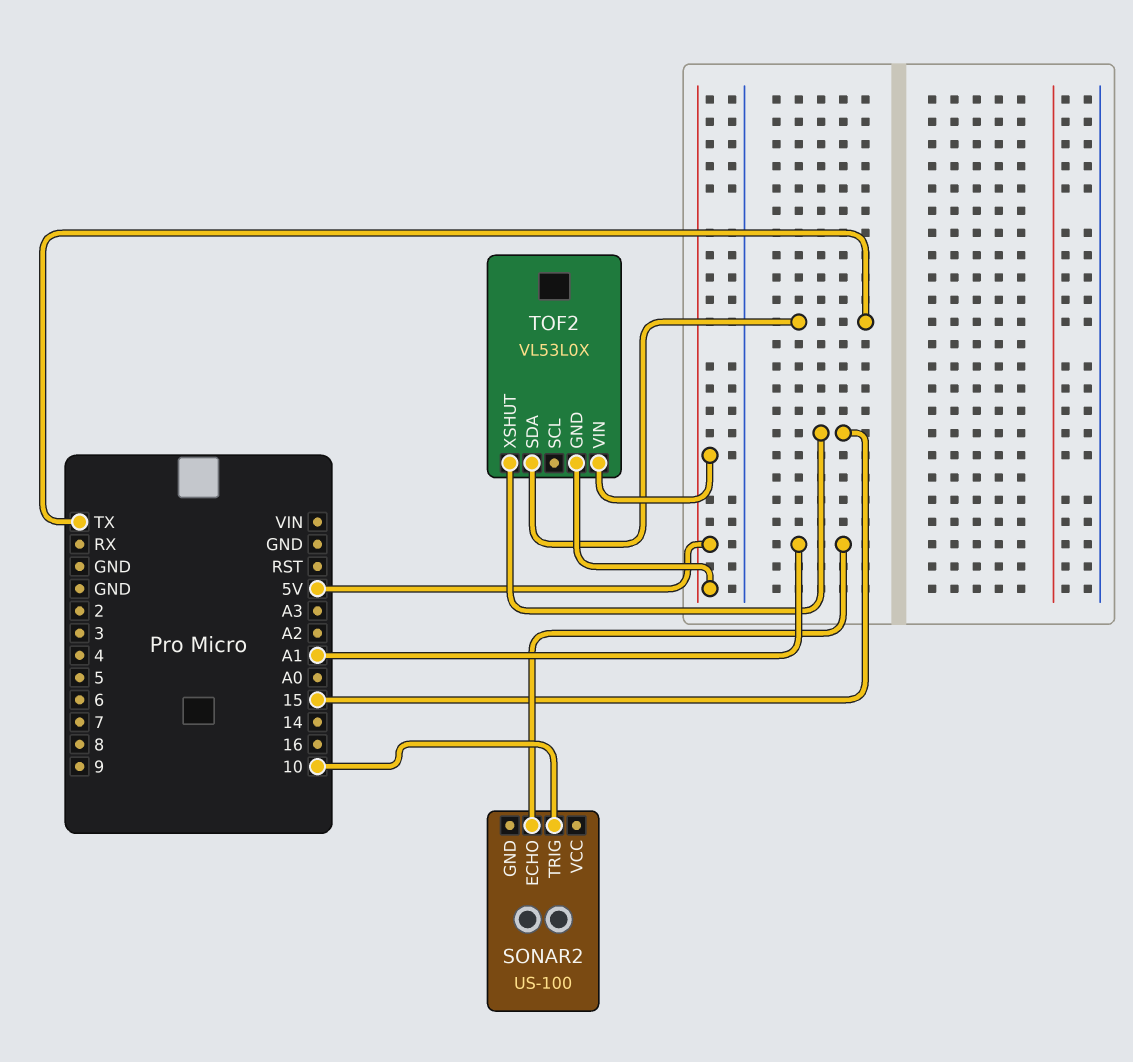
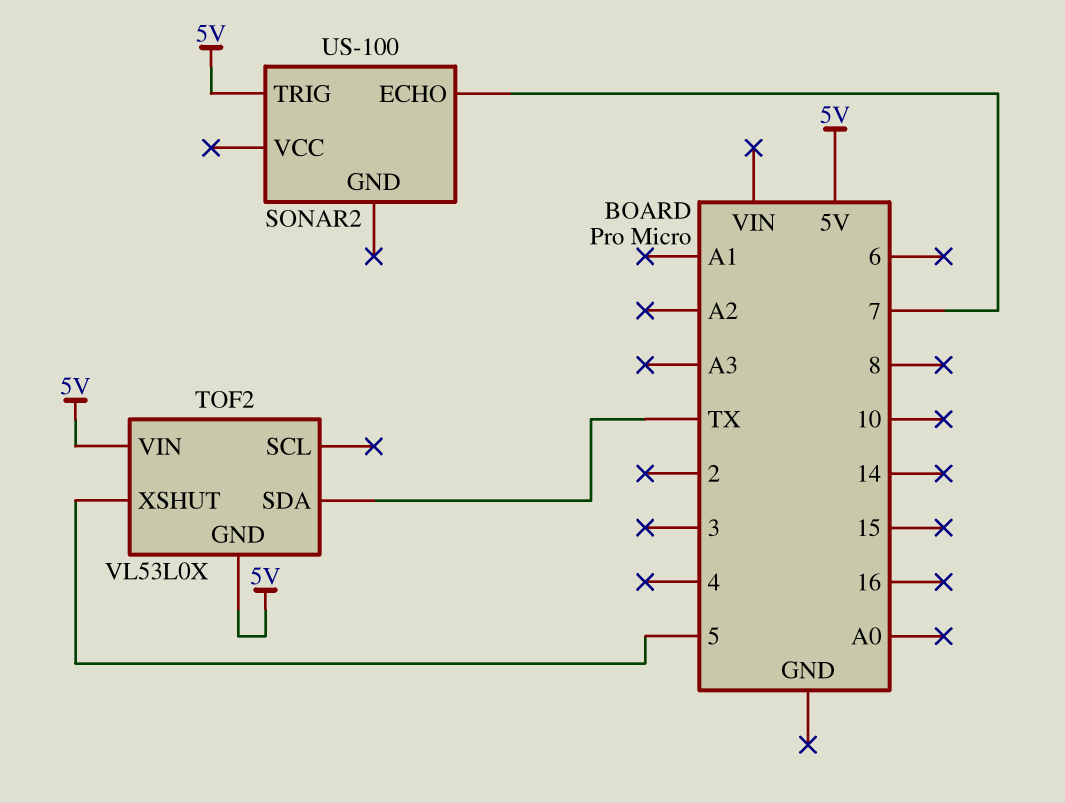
SONAR2 pin ECHO: A1 -> 7
SONAR2 pin TRIG: 10 -> 5V
TOF2 pin XSHUT: 15 -> 5

